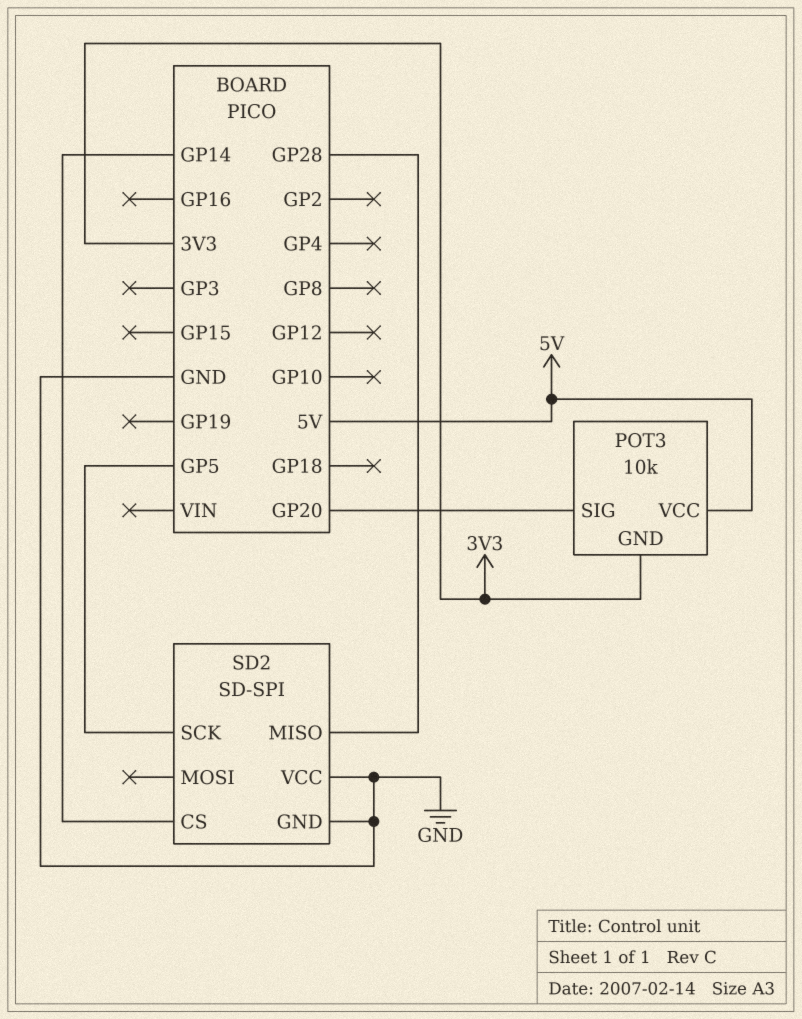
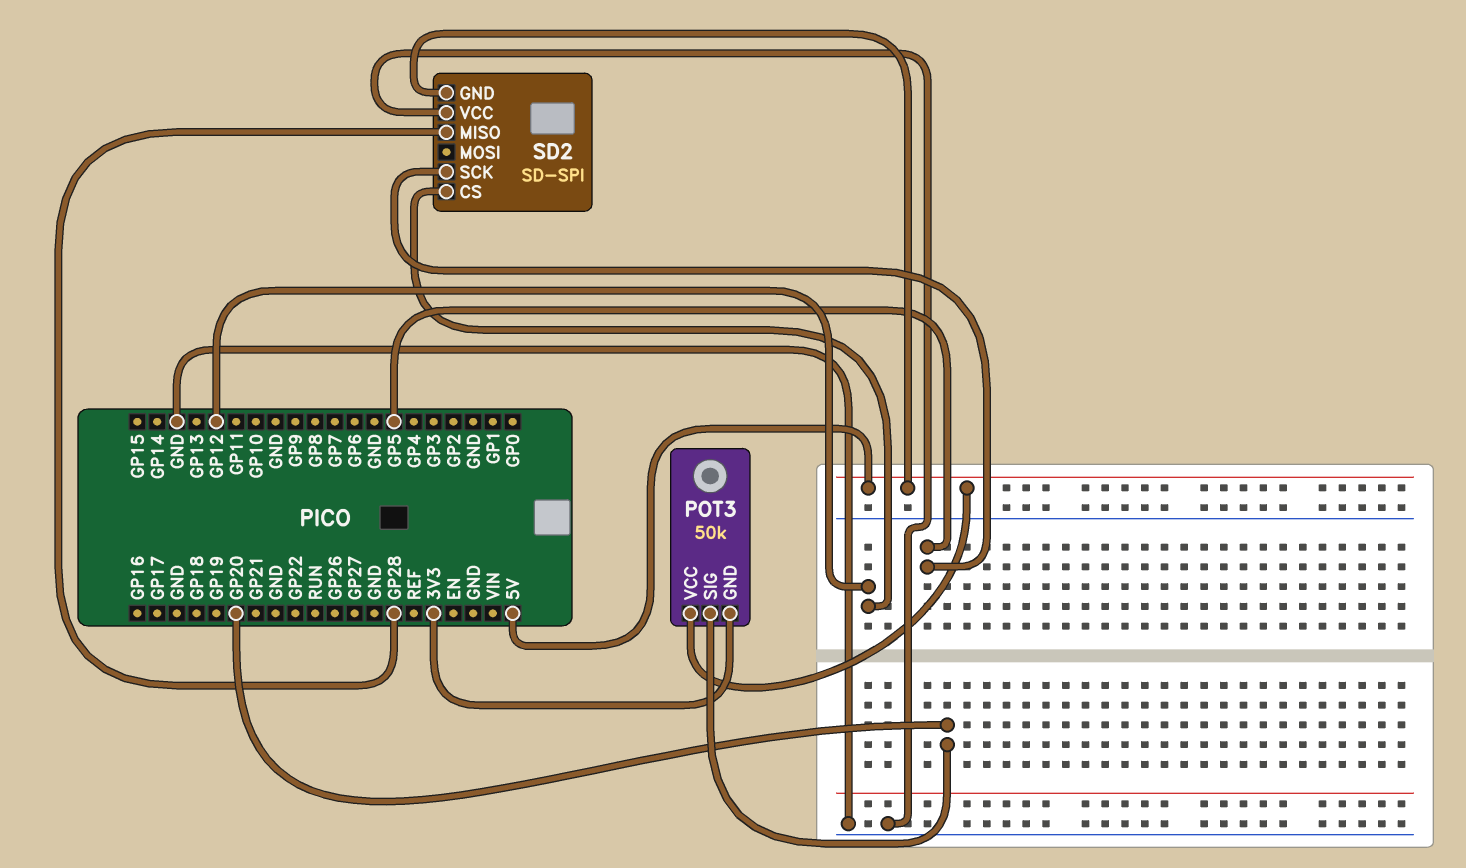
POT3: 10k -> 50k
SD2 pin CS: GP14 -> GP12
SD2 pin GND: GND -> 5V

